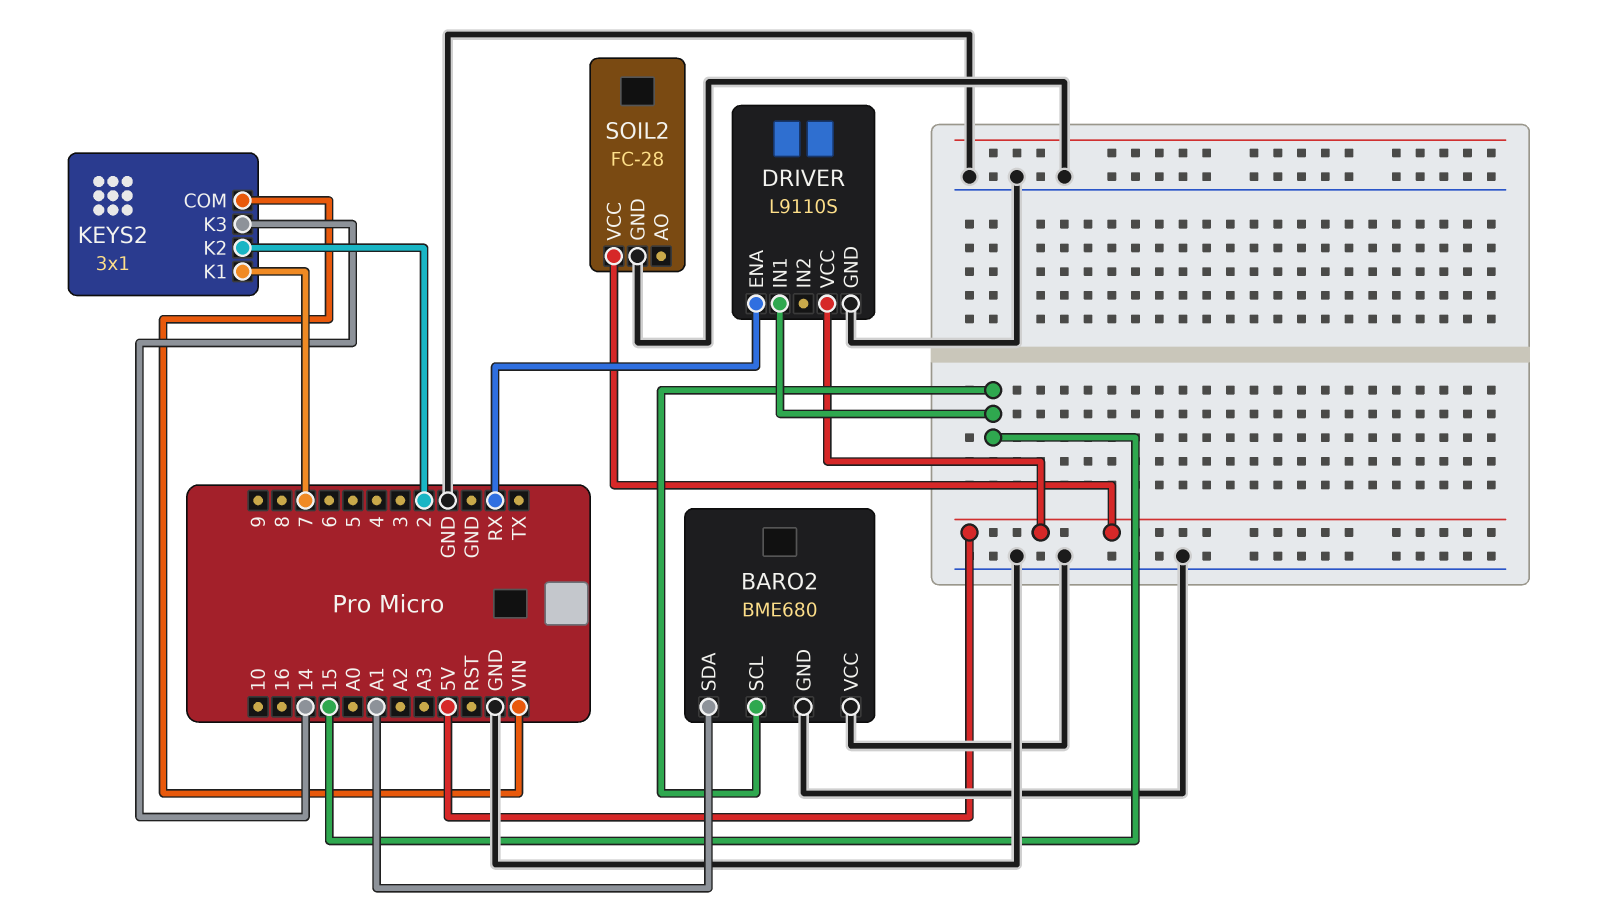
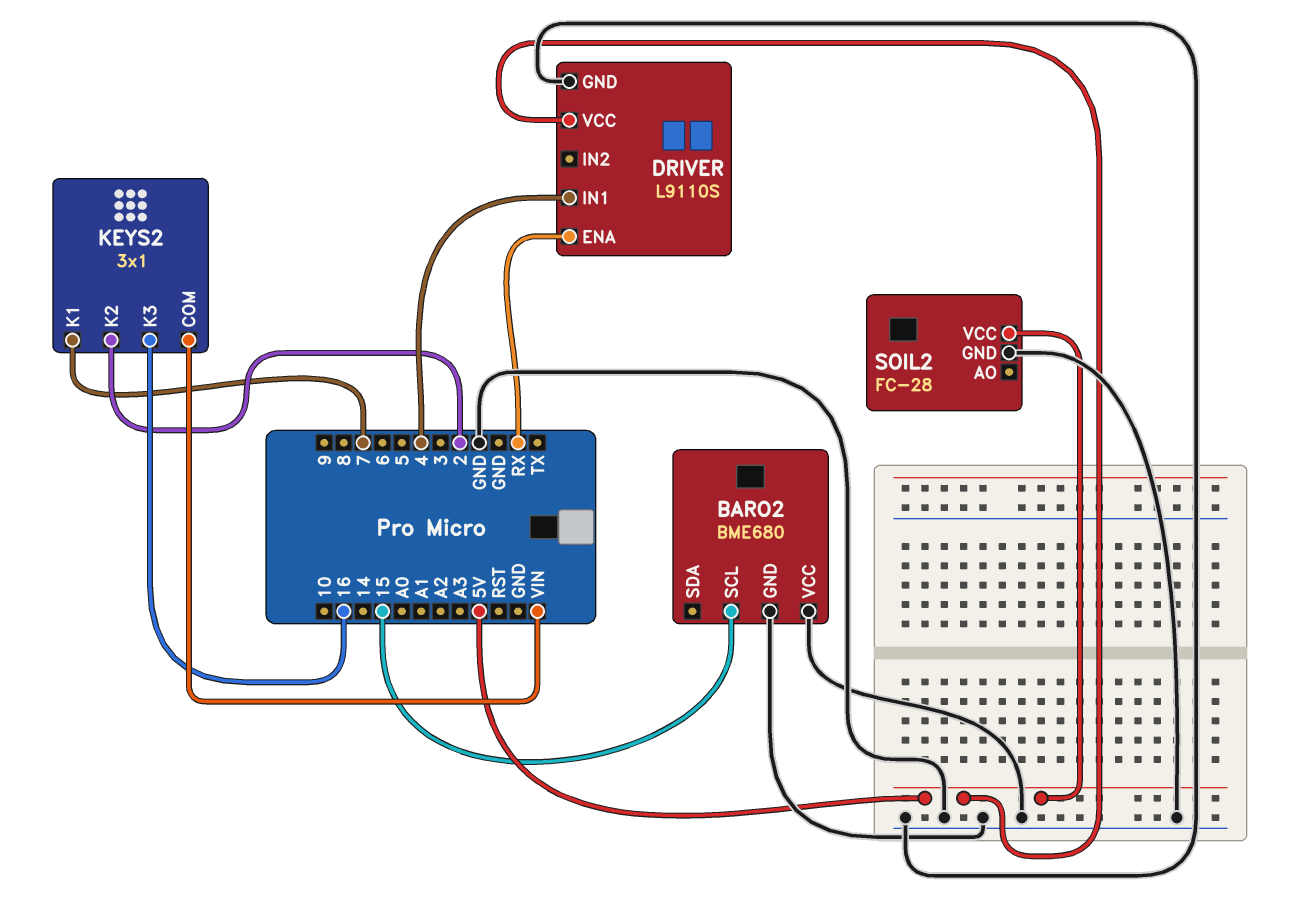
BARO2 pin SDA: A1 -> none
DRIVER pin IN1: 15 -> 4
KEYS2 pin K3: 14 -> 16

